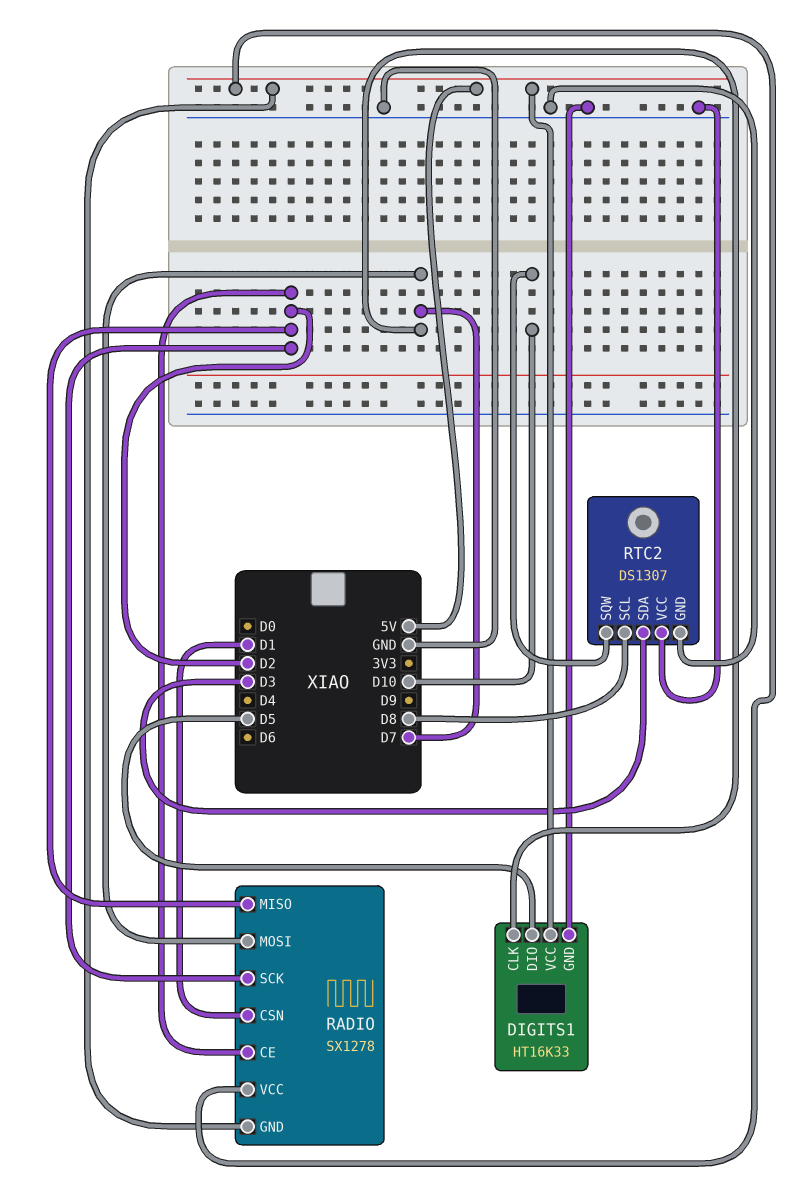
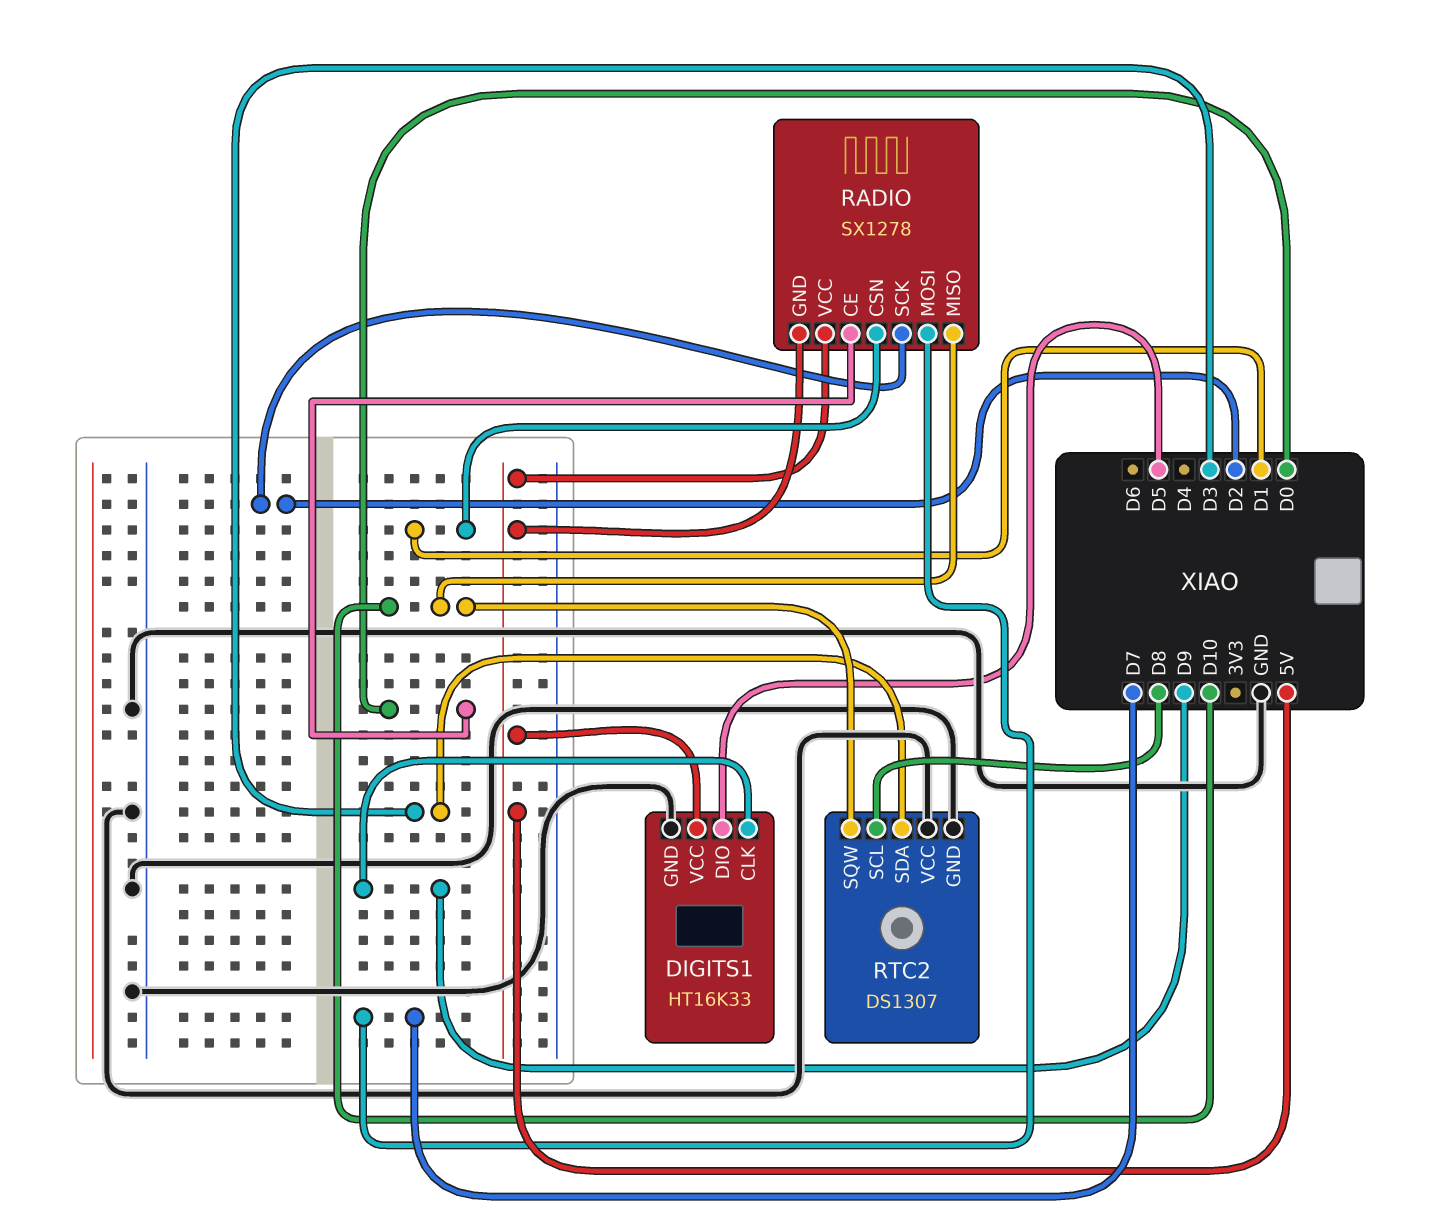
DIGITS1 pin CLK: D7 -> D9
RADIO pin CE: D2 -> D0
RADIO pin MISO: D2 -> D10

